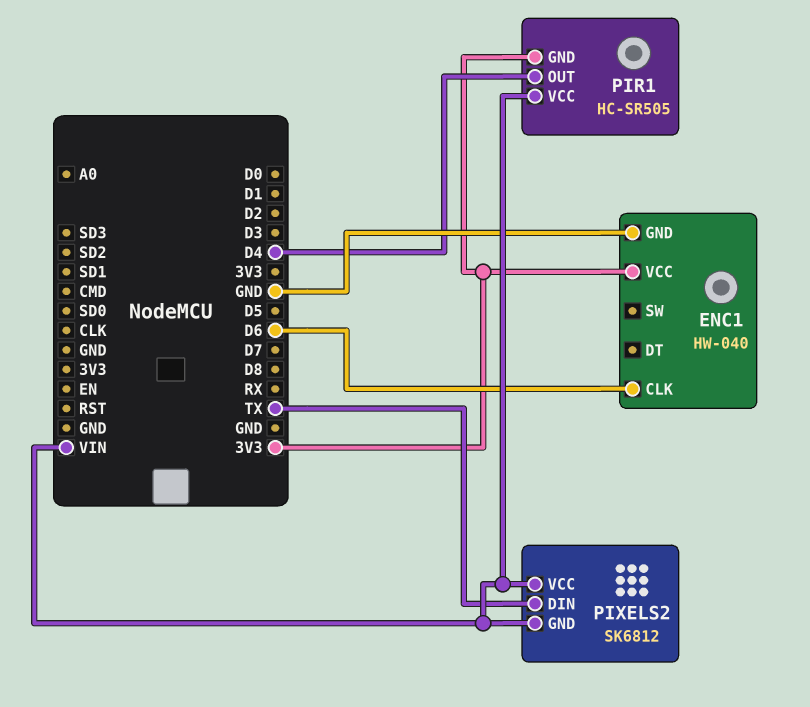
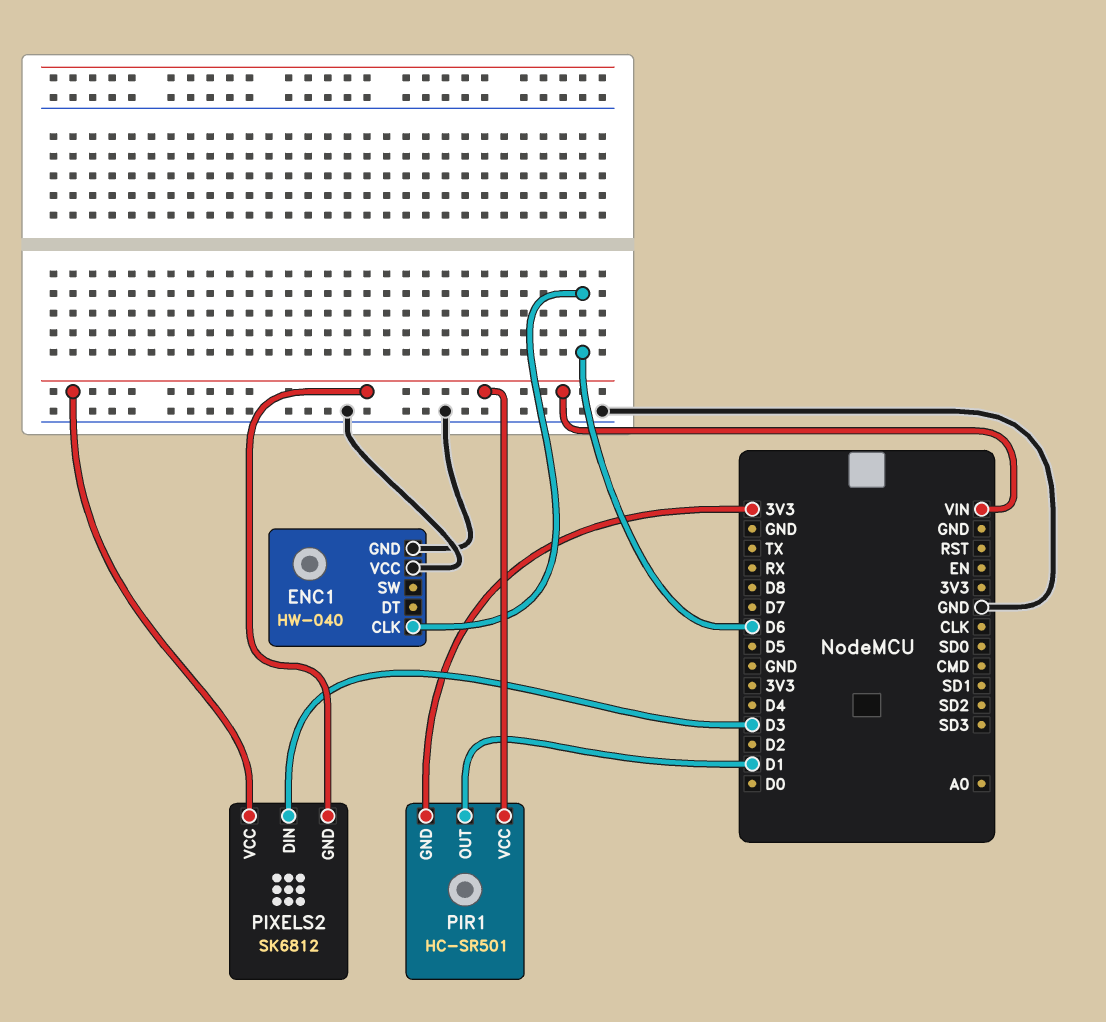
ENC1 pin VCC: 3V3 -> GND
PIR1: HC-SR505 -> HC-SR501
PIR1 pin OUT: D4 -> D1
PIXELS2 pin DIN: TX -> D3

